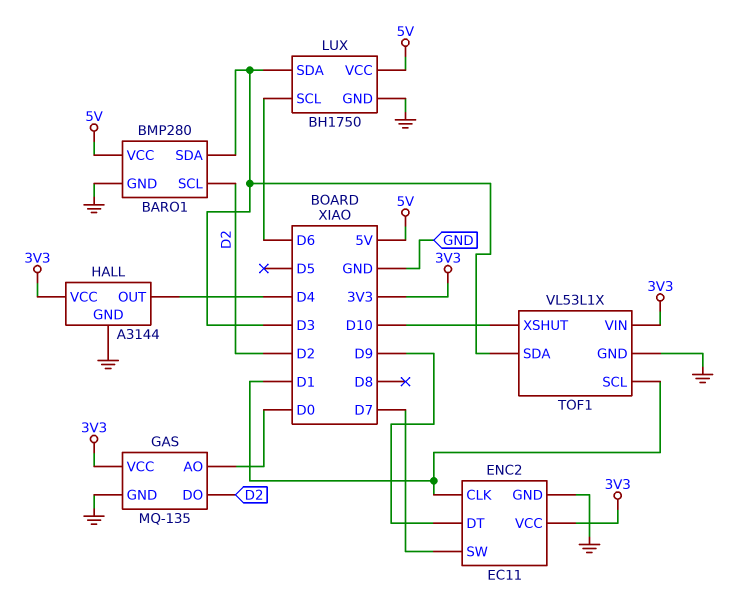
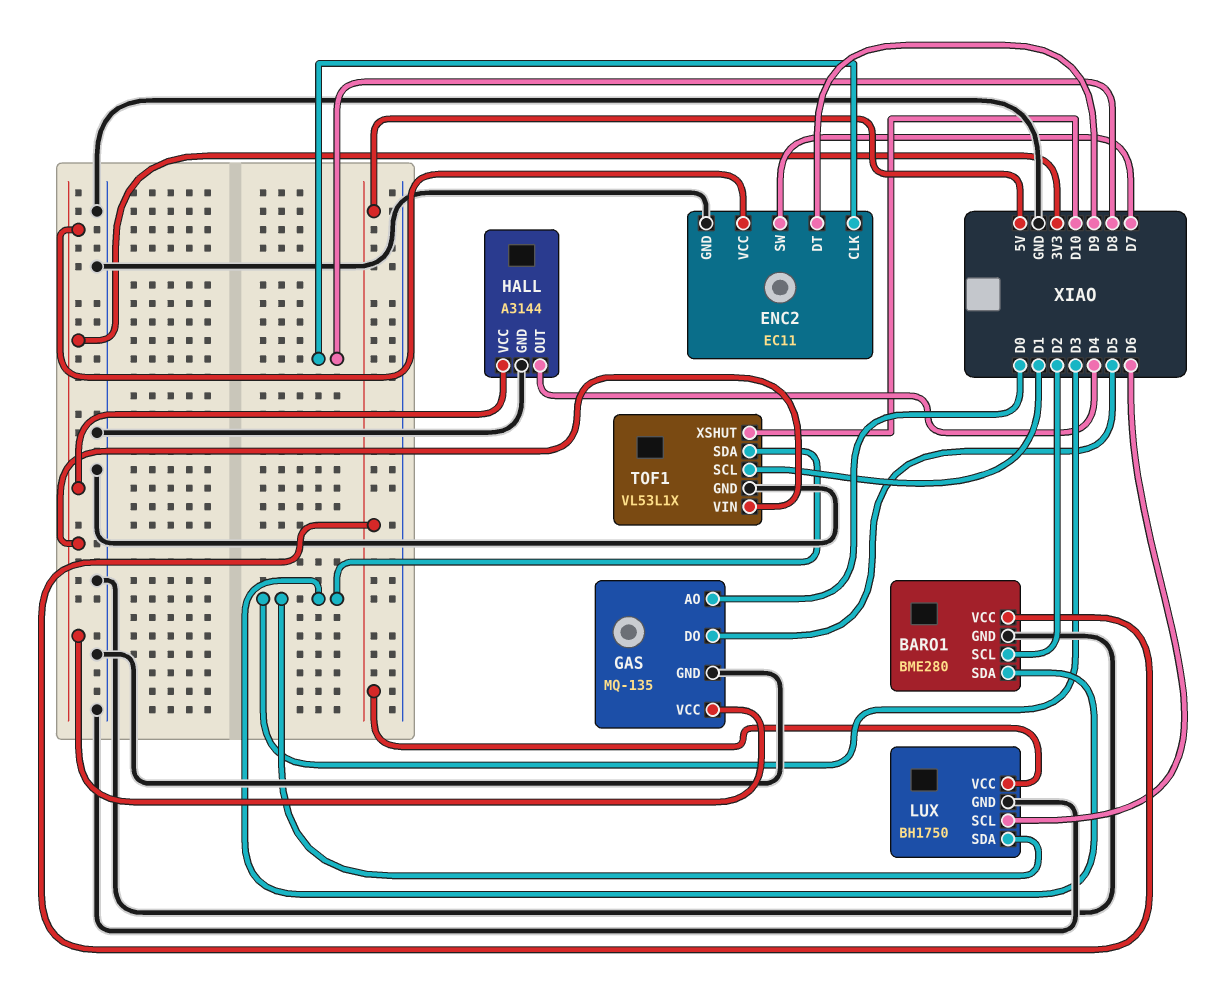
BARO1: BMP280 -> BME280
ENC2 pin CLK: D1 -> D8
GAS pin DO: D2 -> D5

